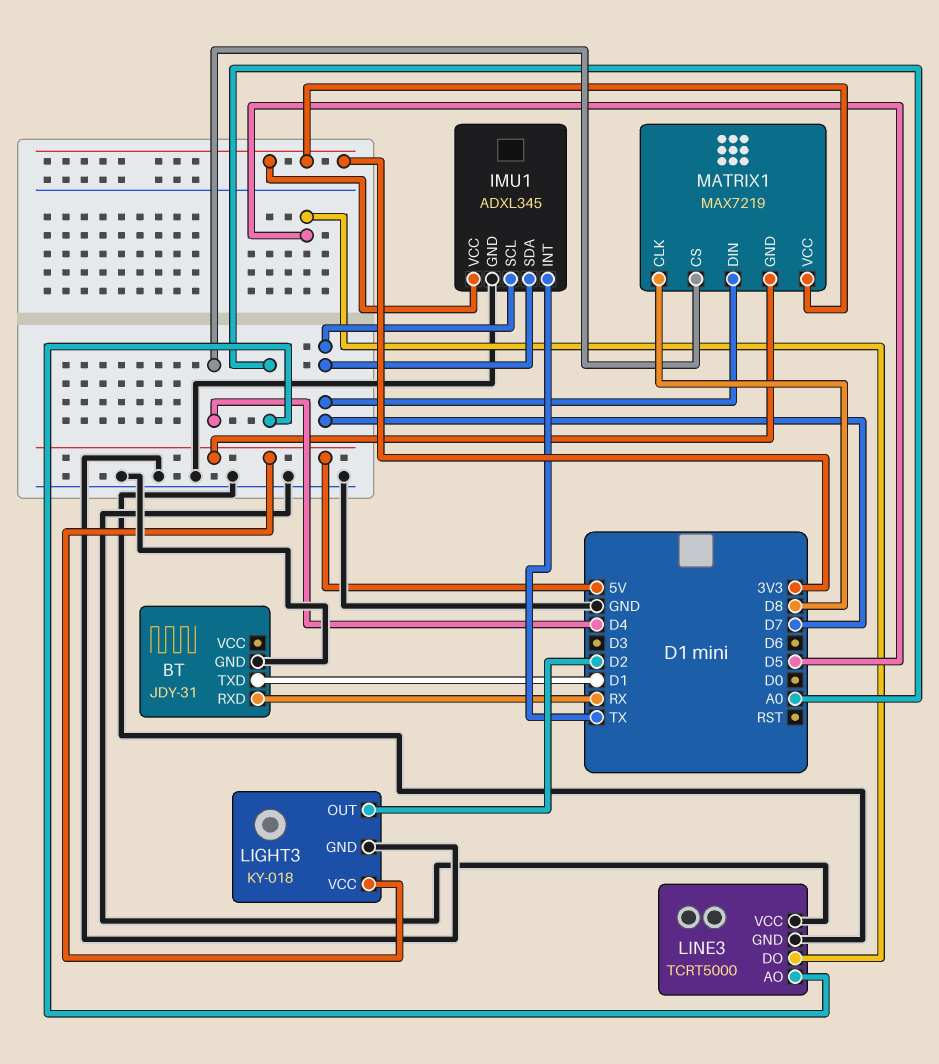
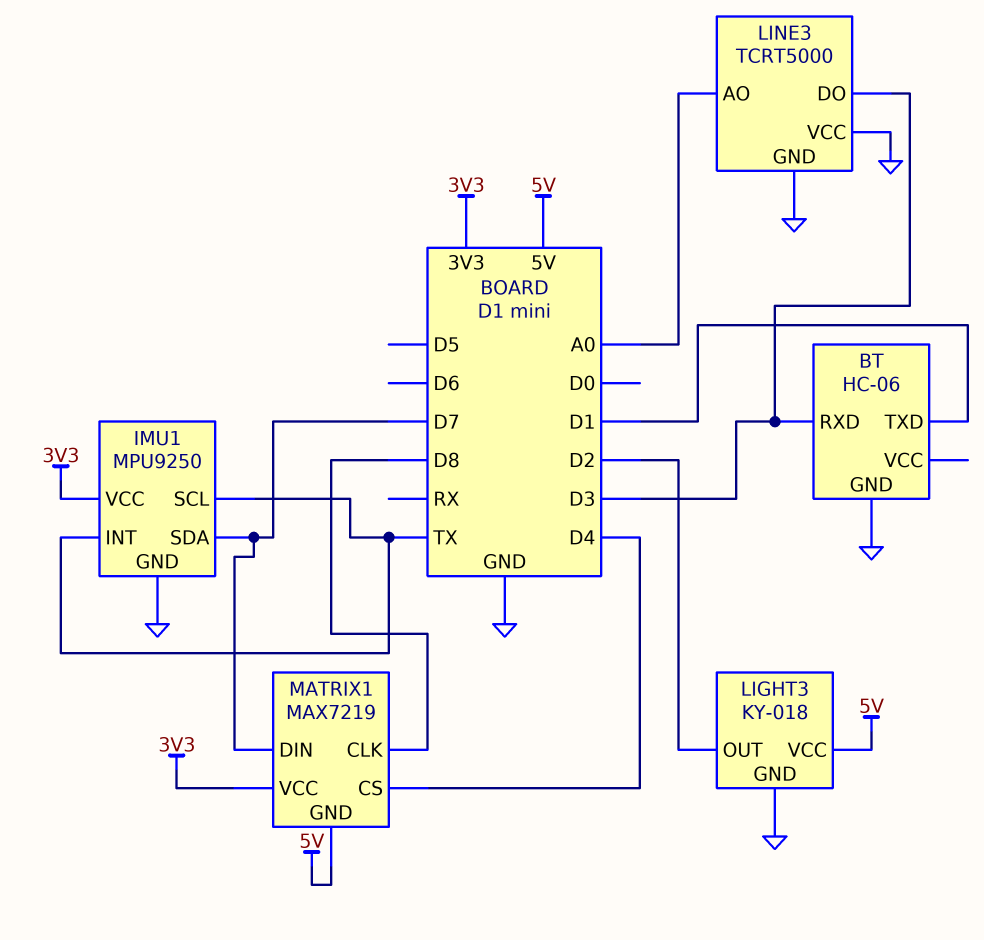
BT: JDY-31 -> HC-06
BT pin RXD: RX -> D3
IMU1: ADXL345 -> MPU9250
IMU1 pin SCL: D7 -> TX
LINE3 pin DO: D5 -> D3

